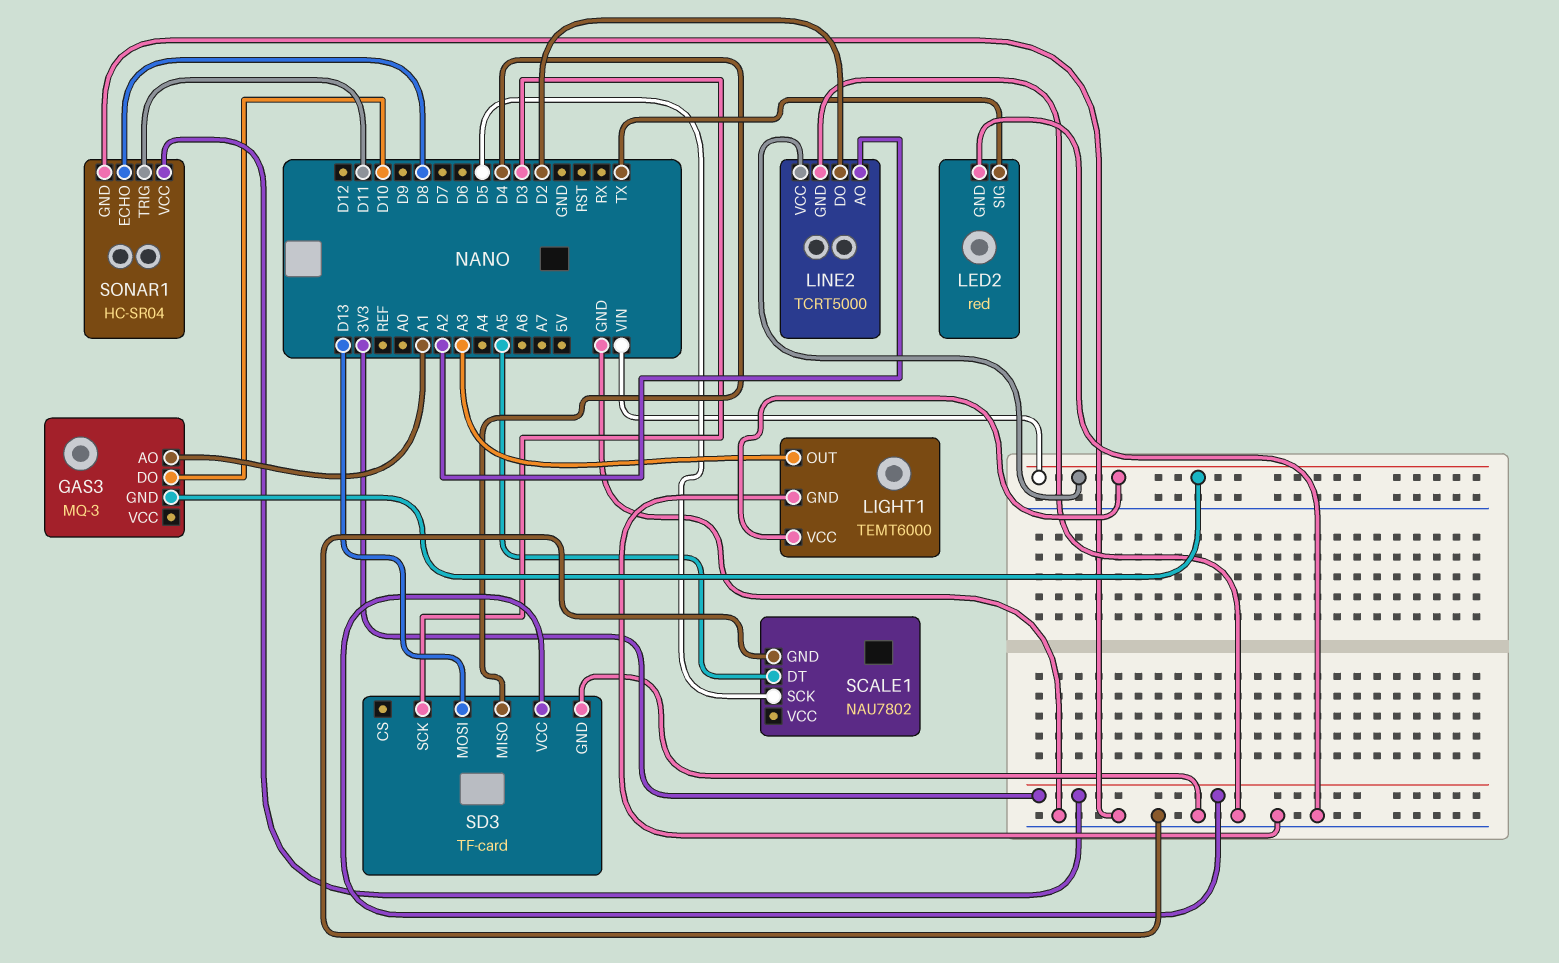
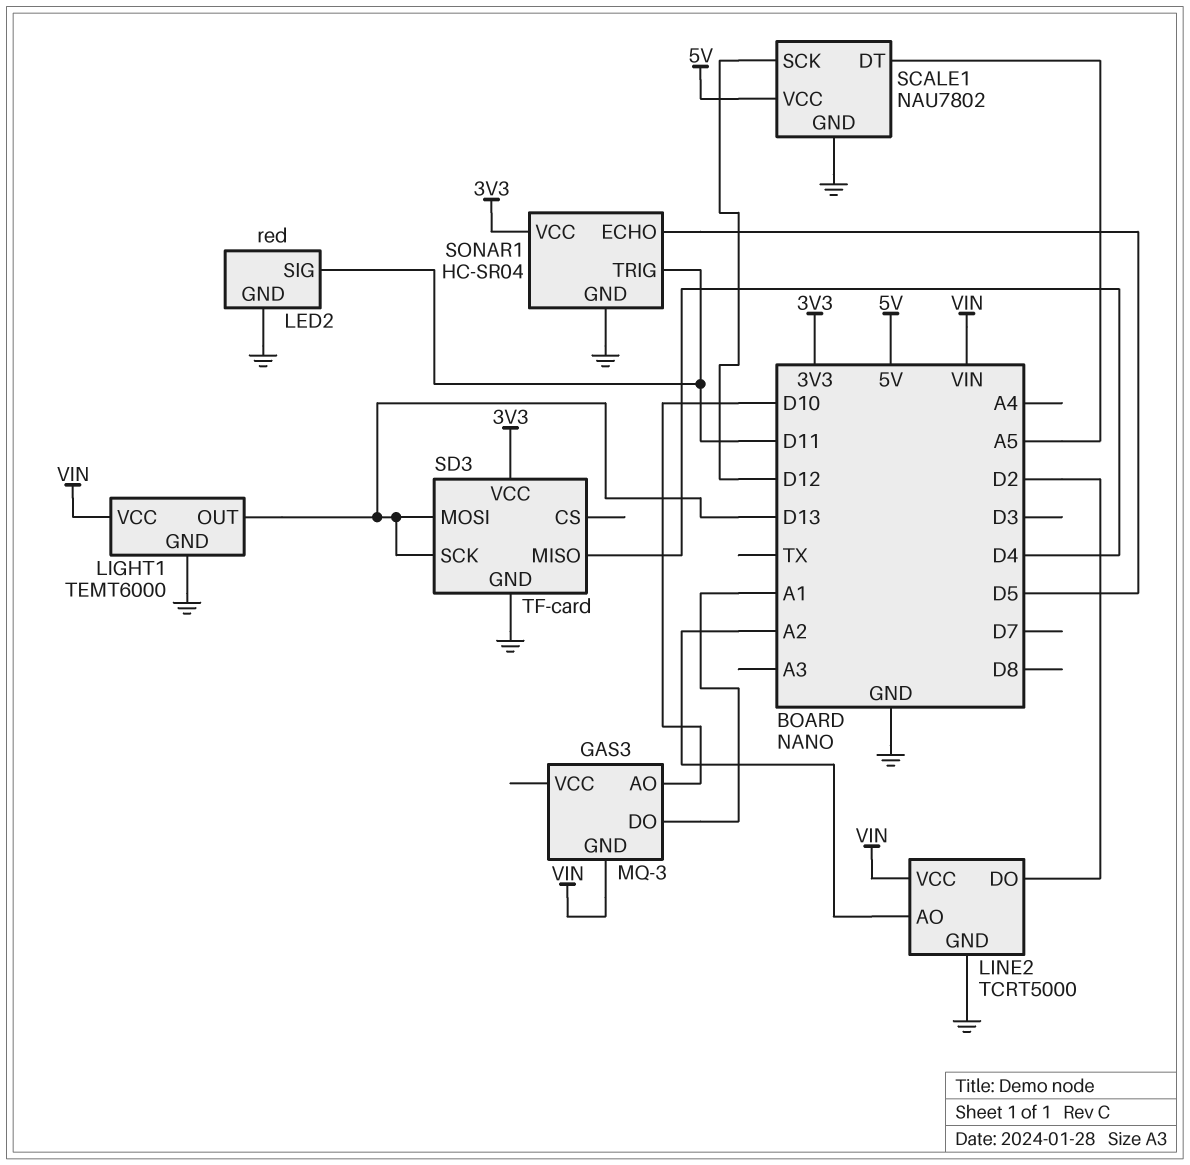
GAS3 pin AO: A1 -> D10
GAS3 pin DO: D10 -> A1
LED2 pin SIG: TX -> D11
LIGHT1 pin OUT: A3 -> D13
SCALE1 pin SCK: D5 -> D12
SCALE1 pin VCC: none -> 5V
SD3 pin SCK: D3 -> D13
SONAR1 pin ECHO: D8 -> D5

